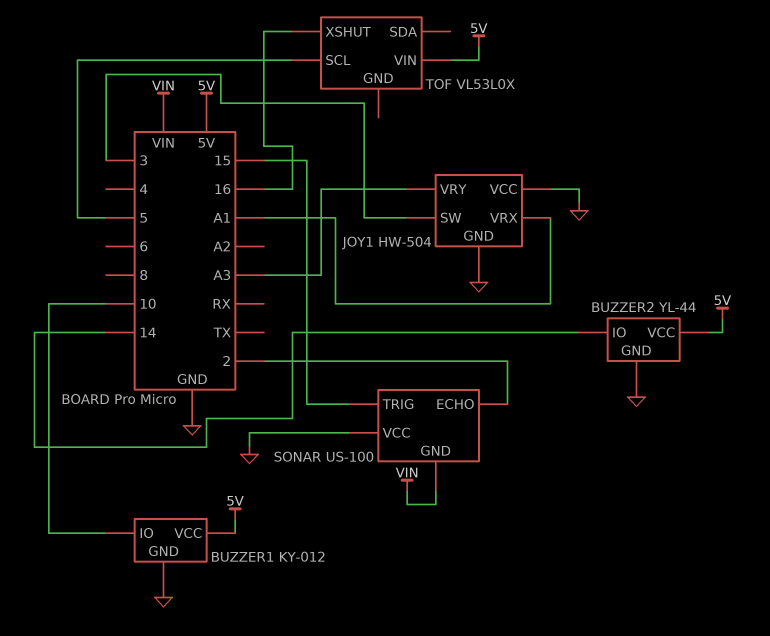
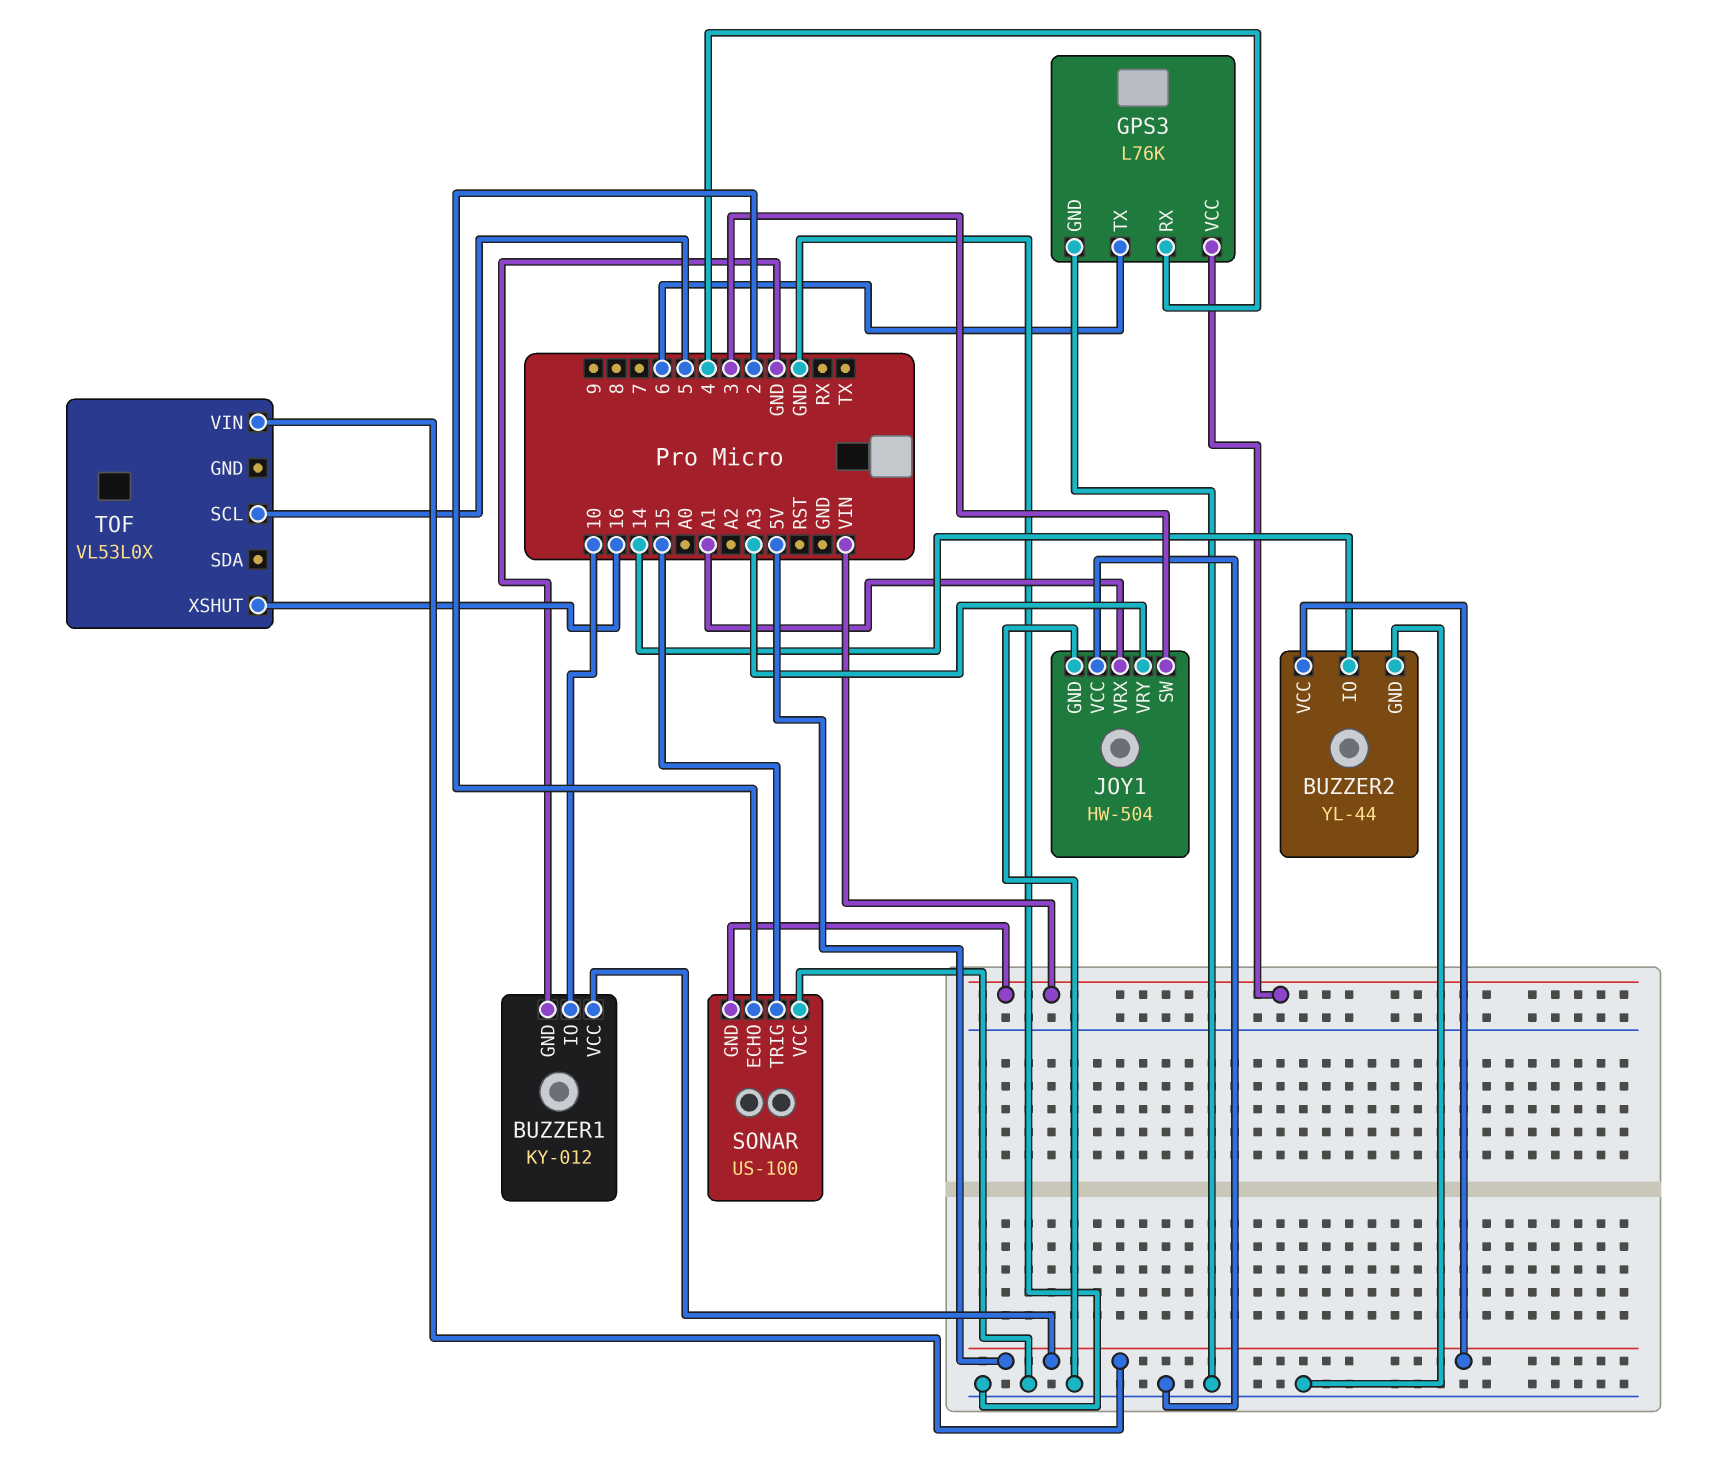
GPS3: none -> L76K
GPS3 pin GND: none -> GND
GPS3 pin RX: none -> 4
GPS3 pin TX: none -> 6
GPS3 pin VCC: none -> VIN

